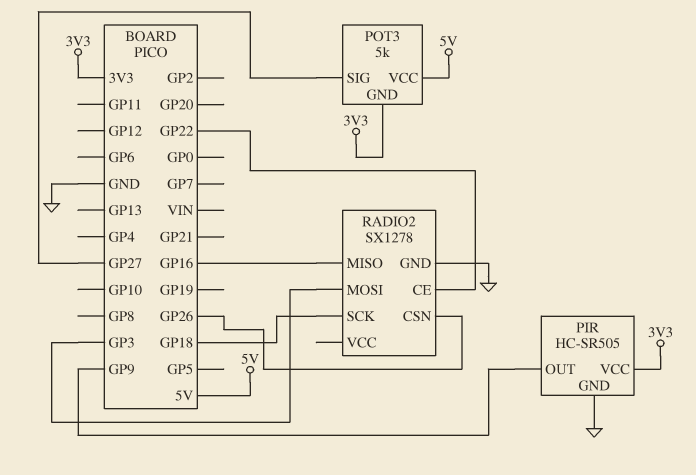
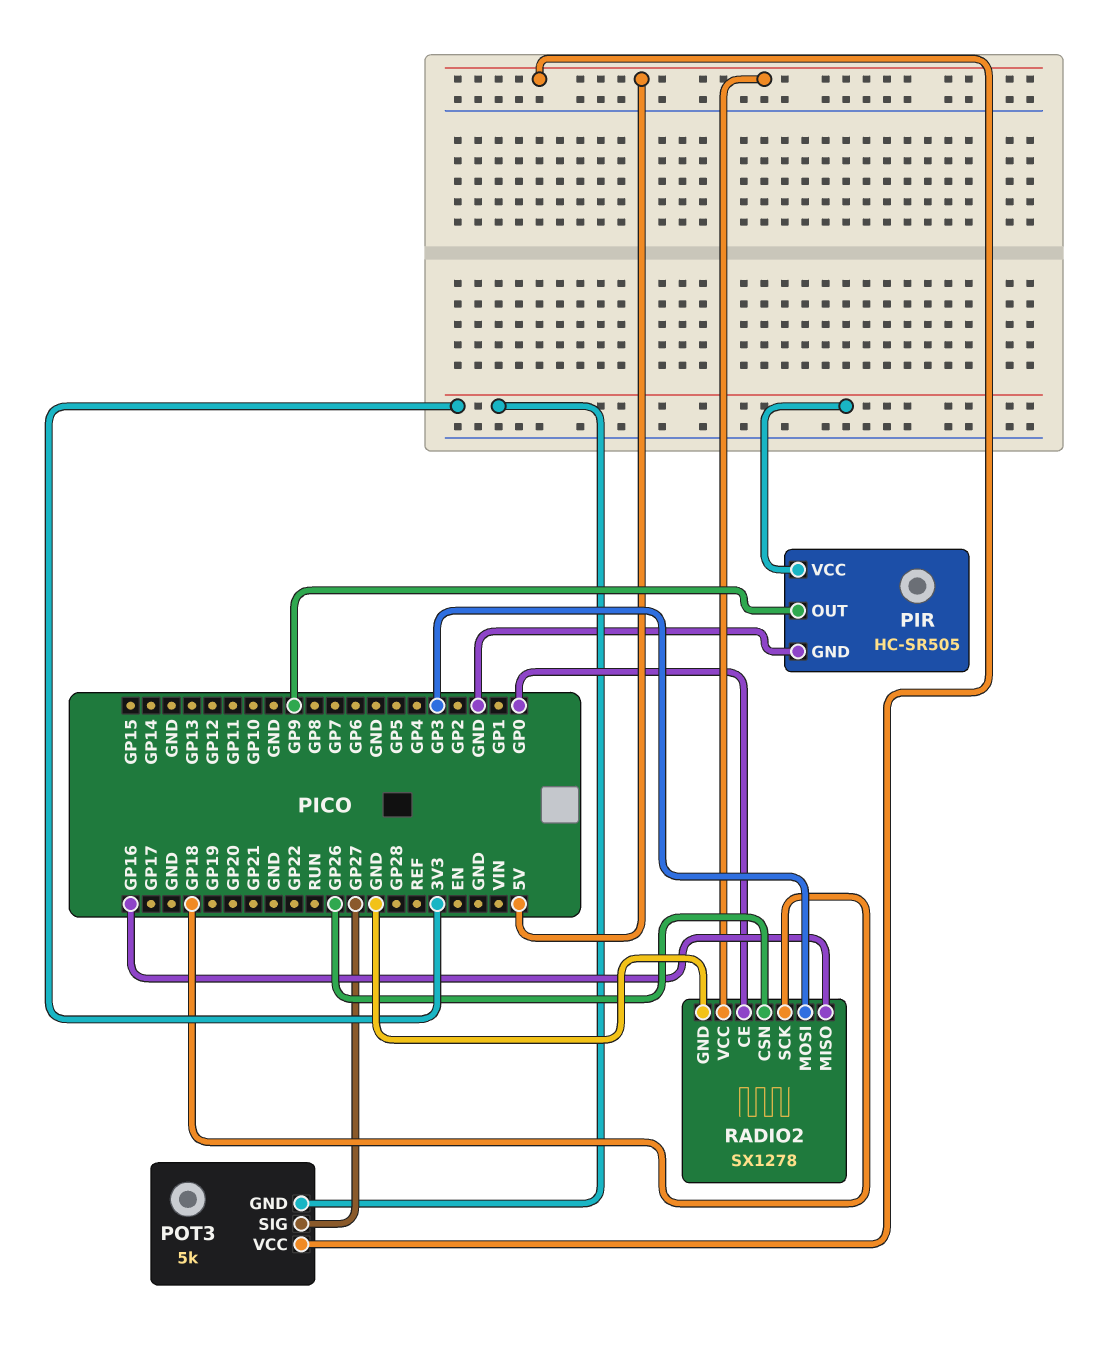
RADIO2 pin CE: GP22 -> GP0
RADIO2 pin VCC: none -> 5V

